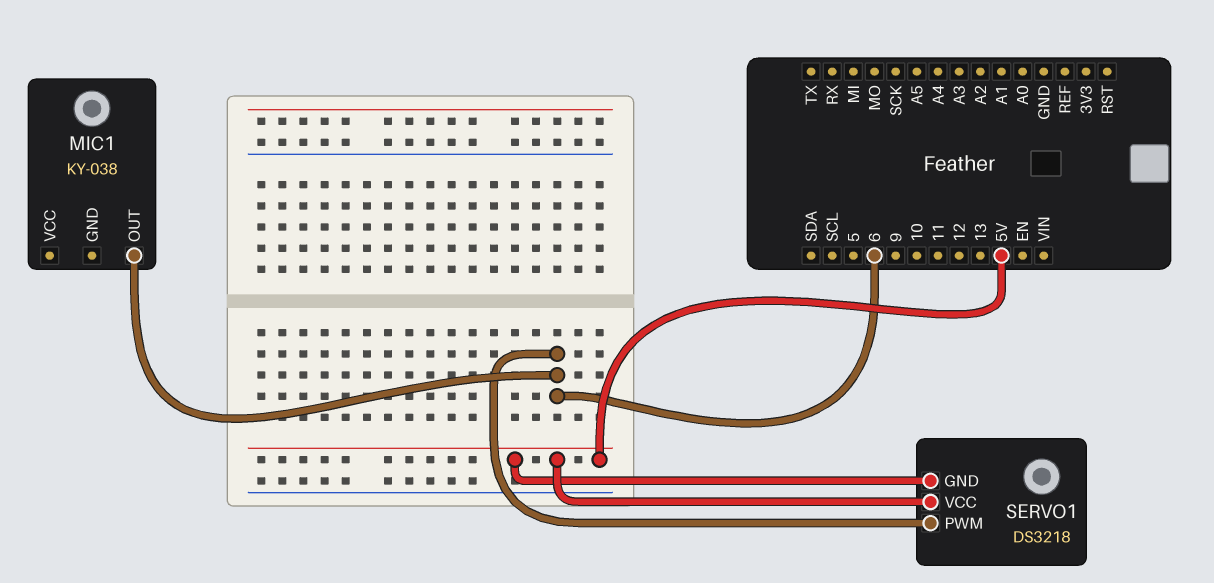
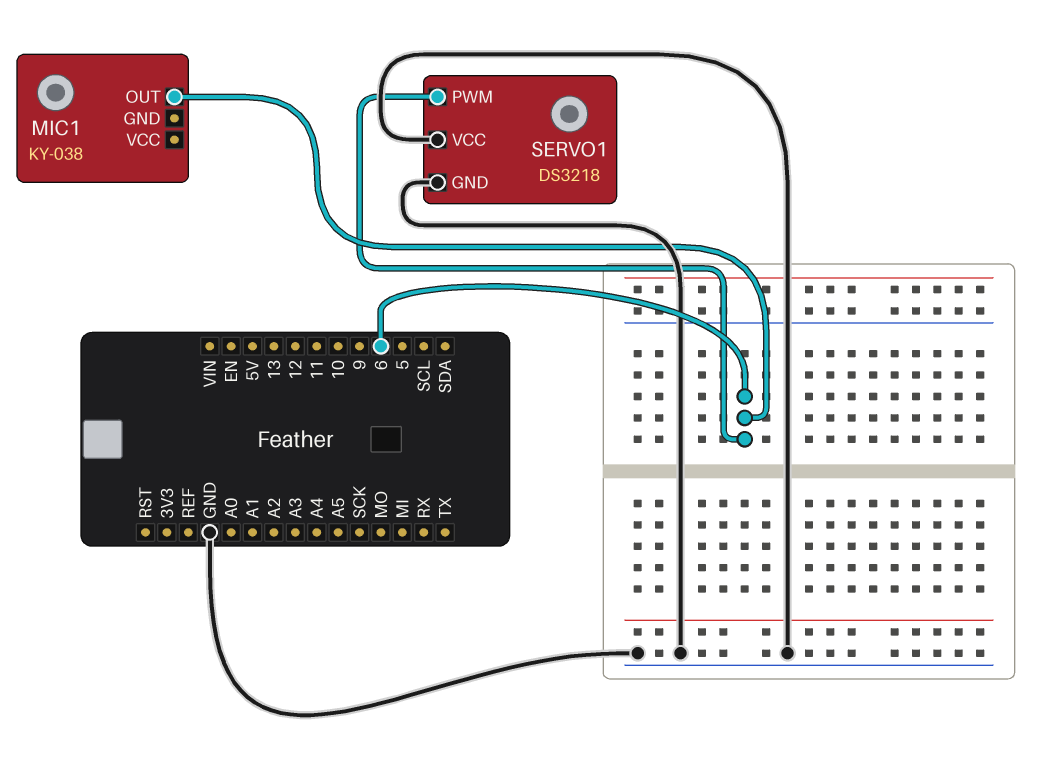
SERVO1 pin GND: 5V -> GND
SERVO1 pin VCC: 5V -> GND

